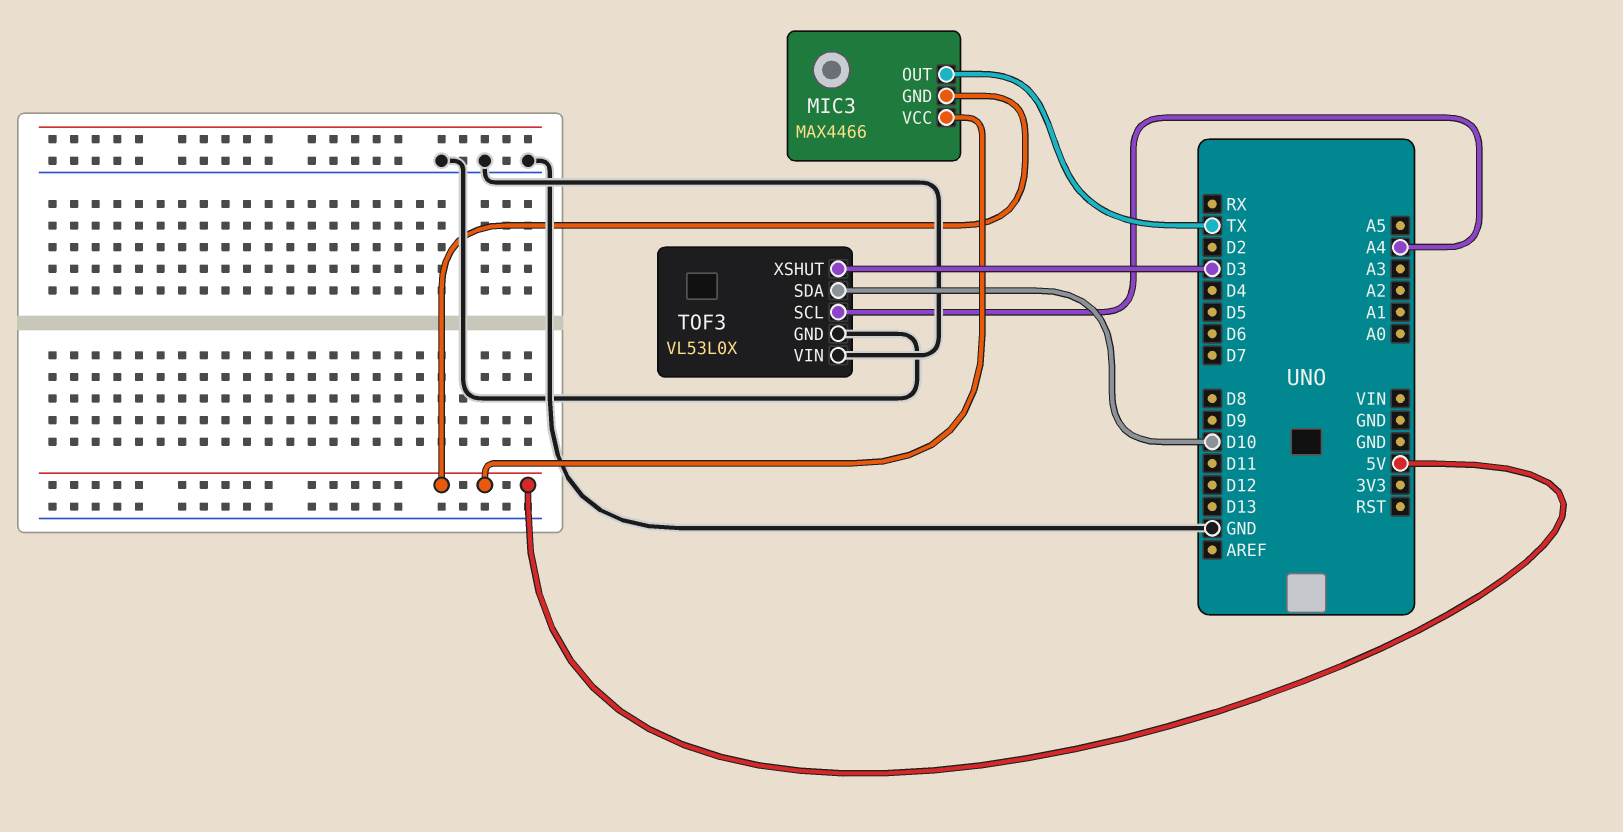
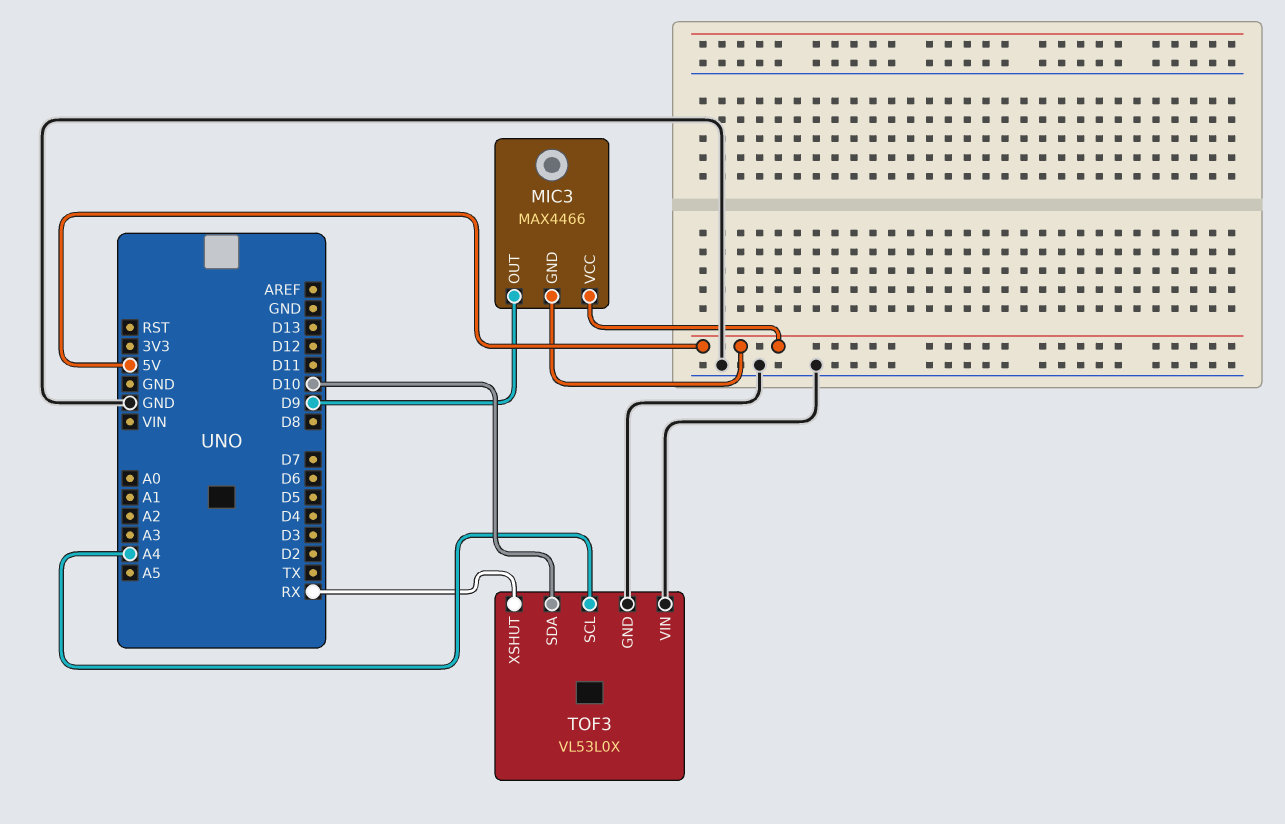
MIC3 pin OUT: TX -> D9
TOF3 pin XSHUT: D3 -> RX

